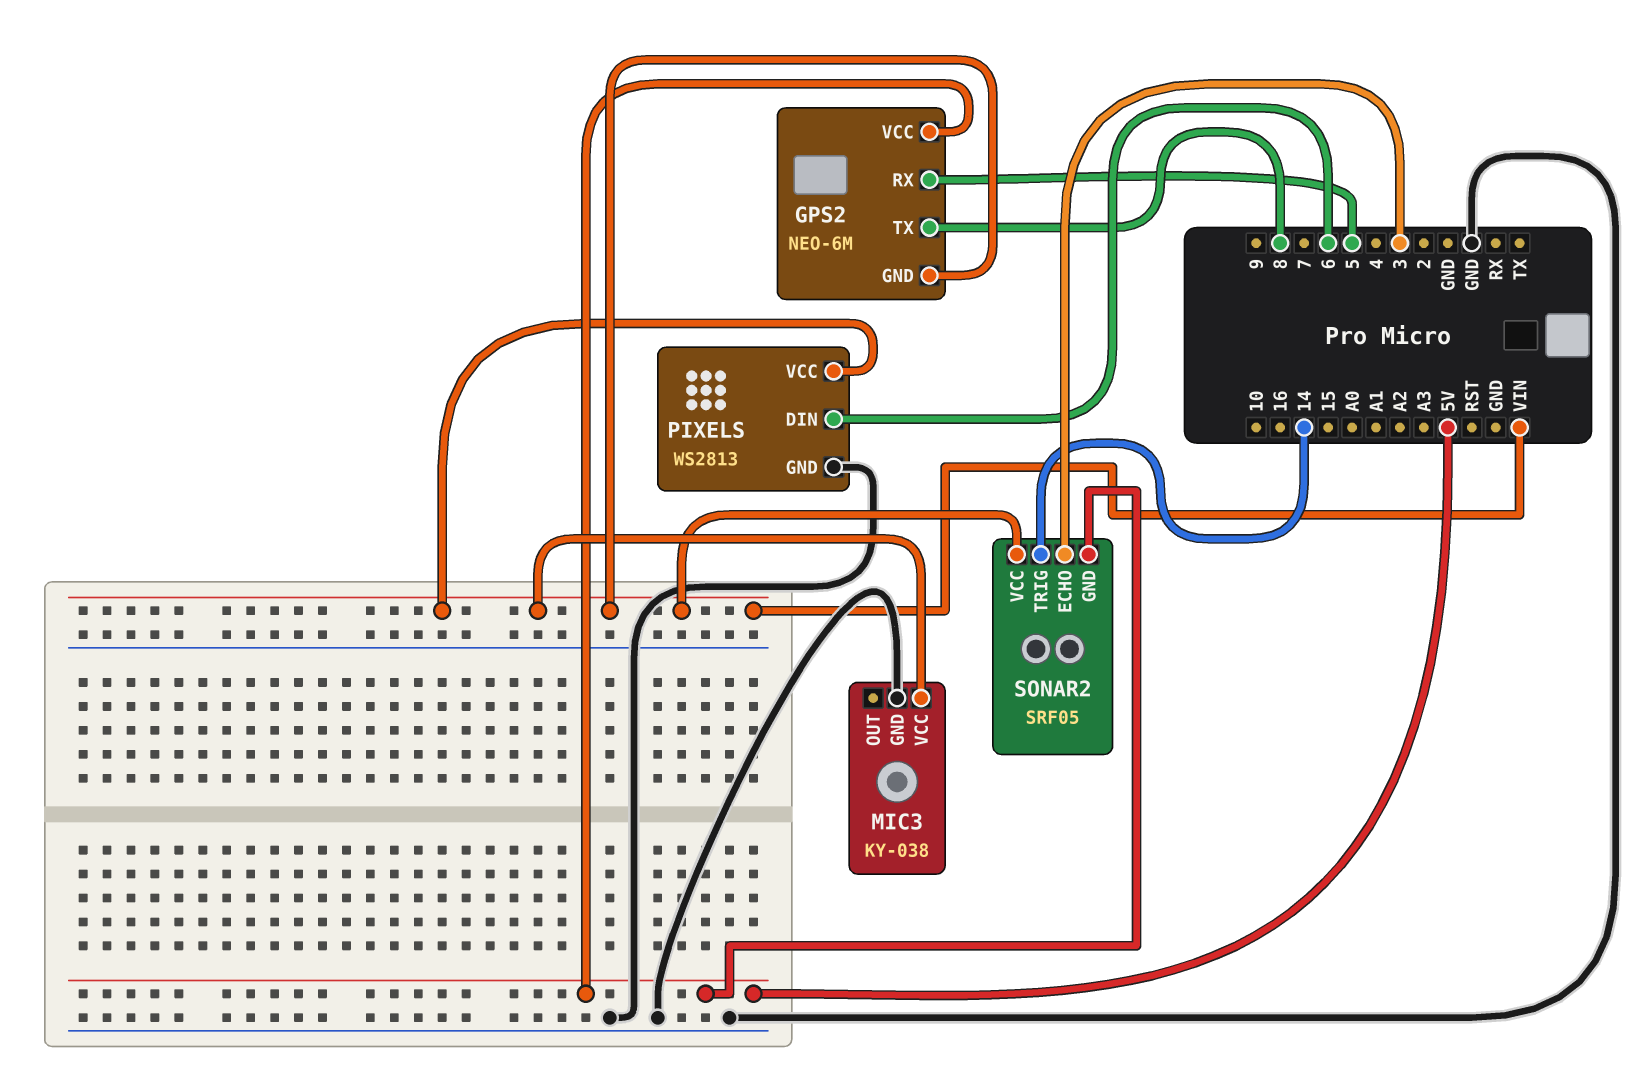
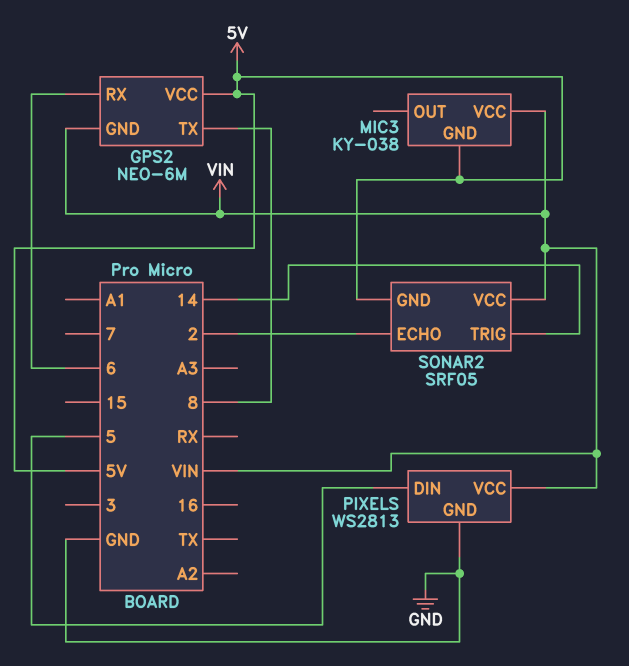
GPS2 pin RX: 5 -> 6
MIC3 pin GND: GND -> 5V
PIXELS pin DIN: 6 -> 5
SONAR2 pin ECHO: 3 -> 2

